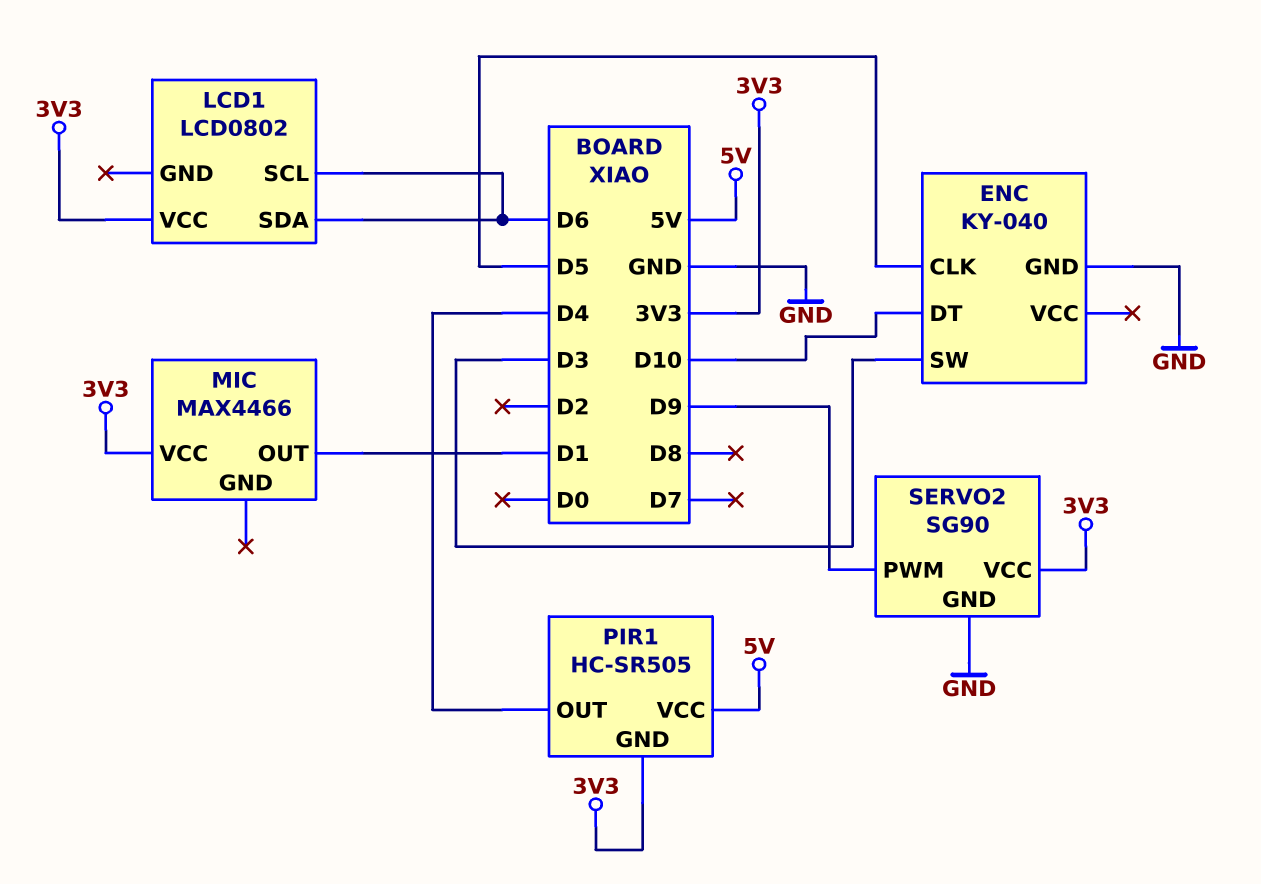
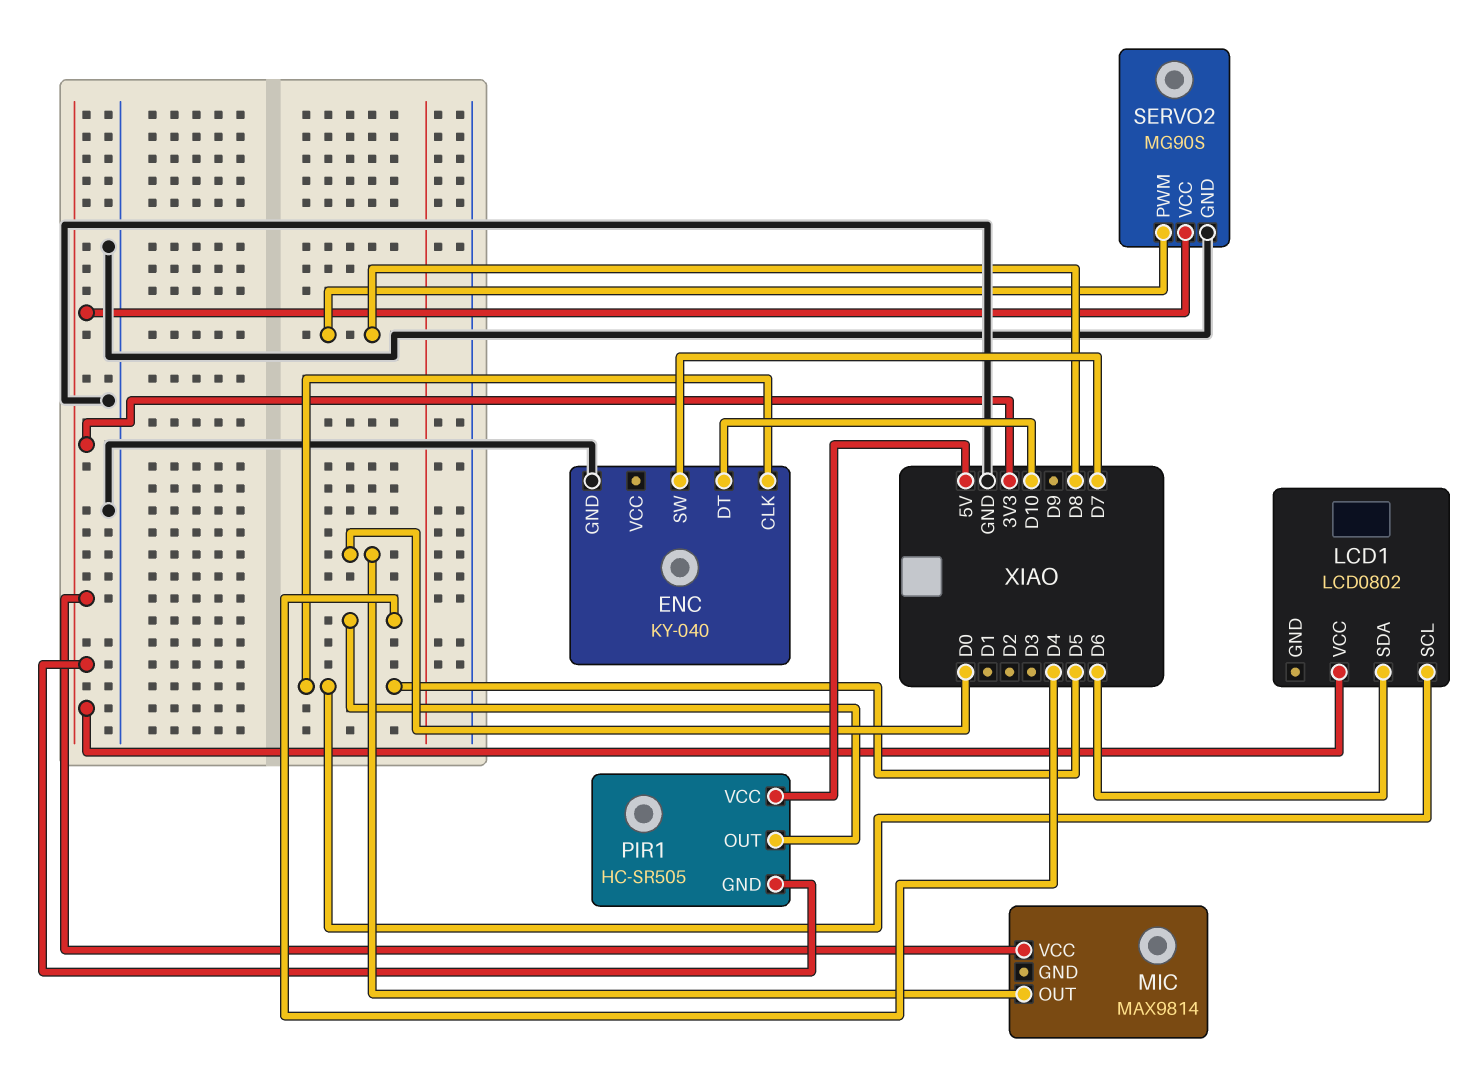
ENC pin SW: D3 -> D7
LCD1 pin SCL: D6 -> D5
MIC: MAX4466 -> MAX9814
MIC pin OUT: D1 -> D0
SERVO2: SG90 -> MG90S
SERVO2 pin PWM: D9 -> D8

